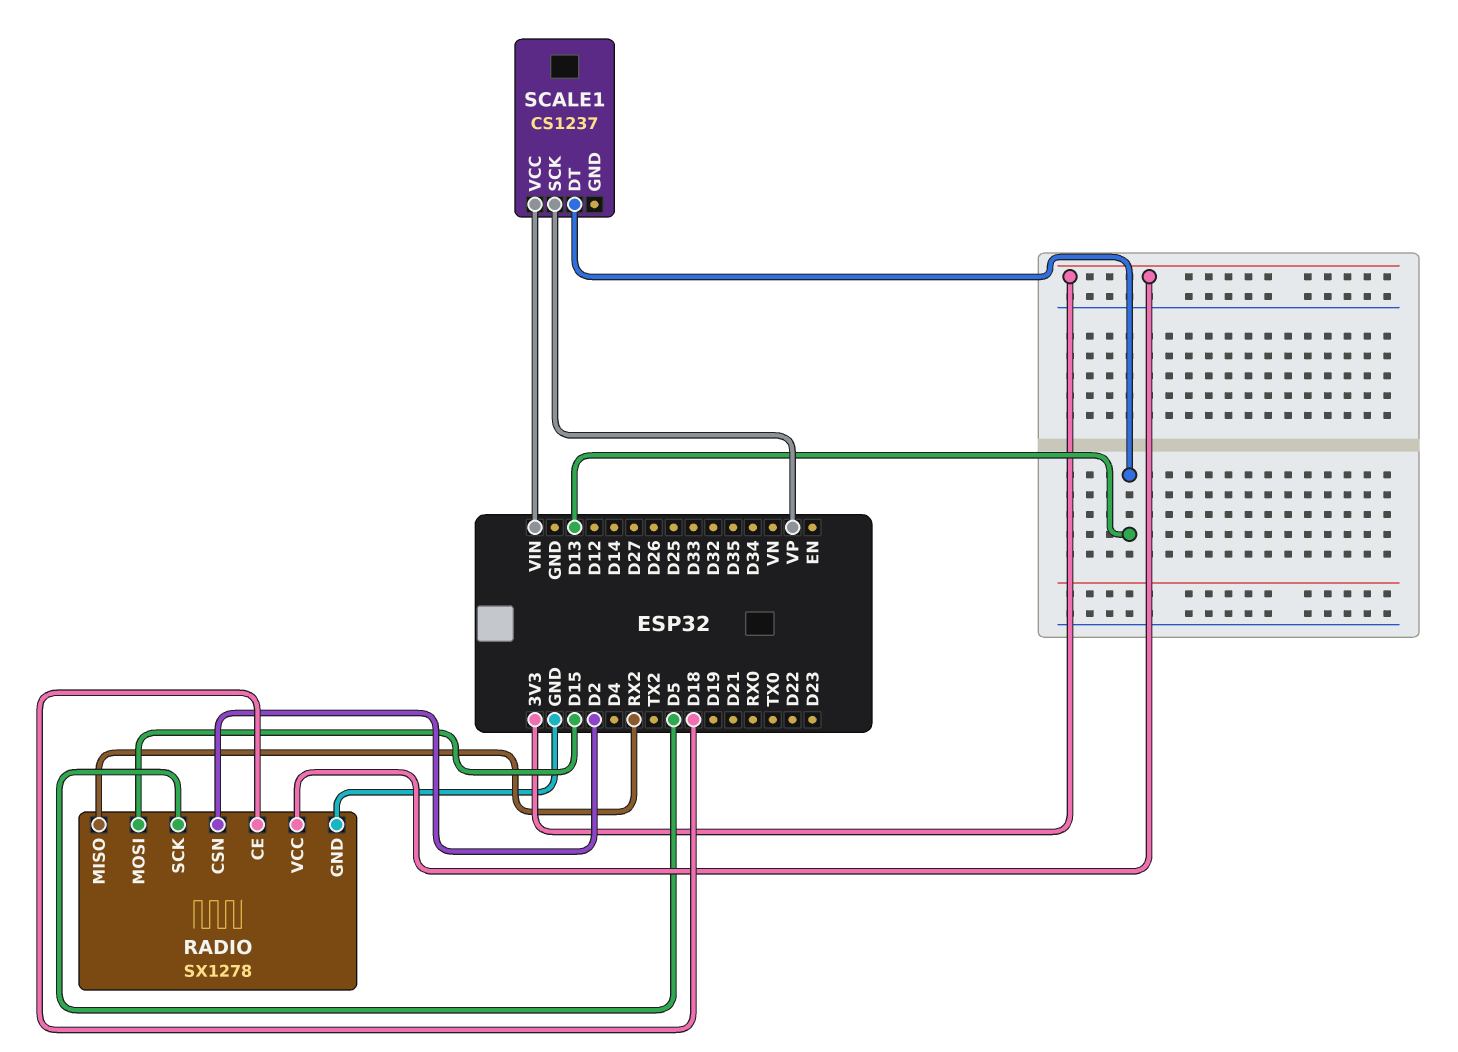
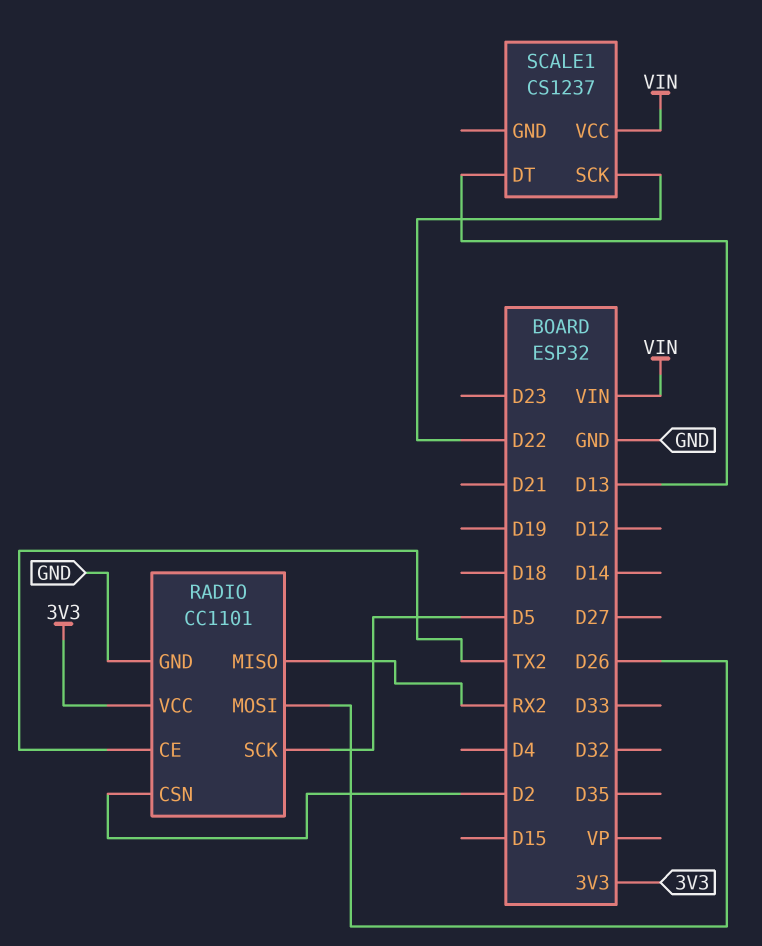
RADIO: SX1278 -> CC1101
RADIO pin CE: D18 -> TX2
RADIO pin MOSI: D15 -> D26
SCALE1 pin SCK: VP -> D22

